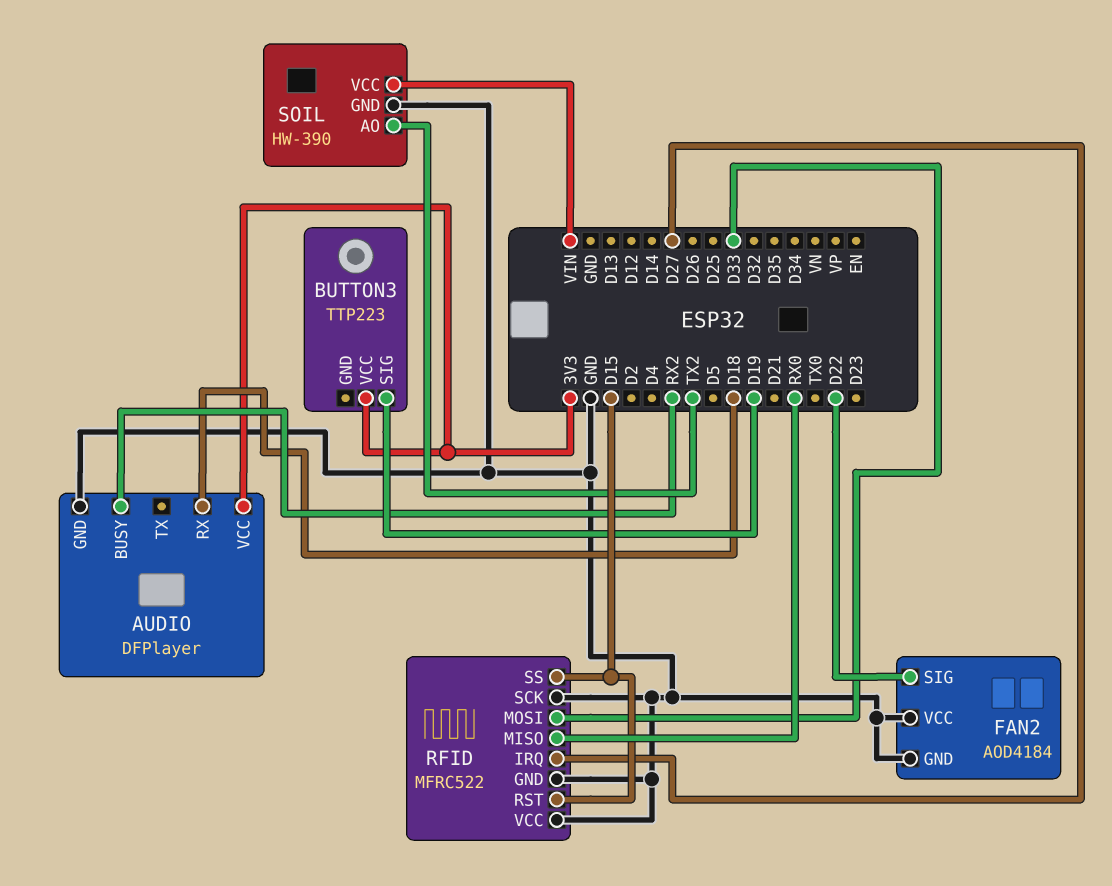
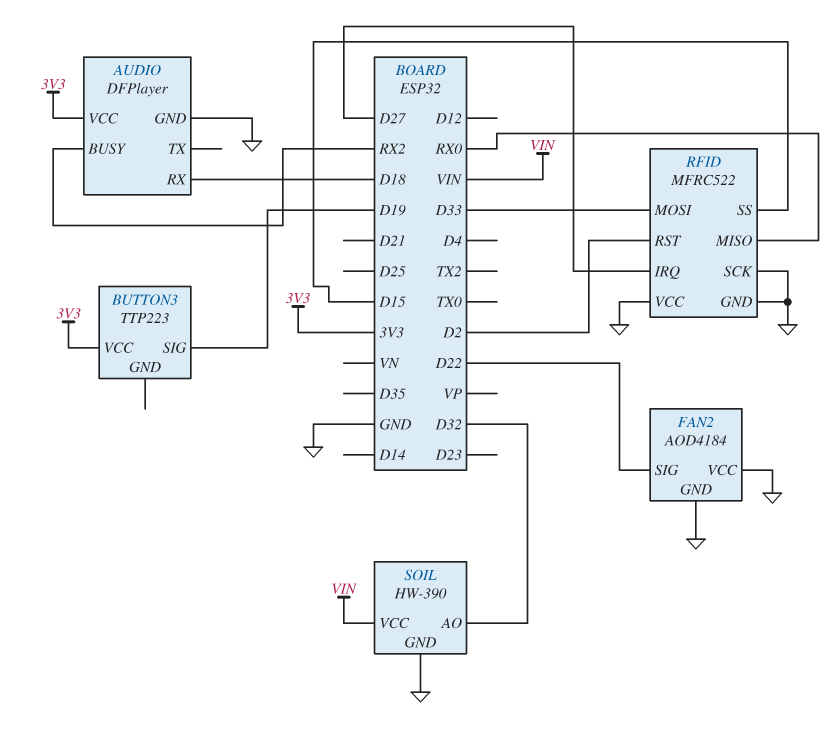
RFID pin RST: D15 -> D2
SOIL pin AO: TX2 -> D32

